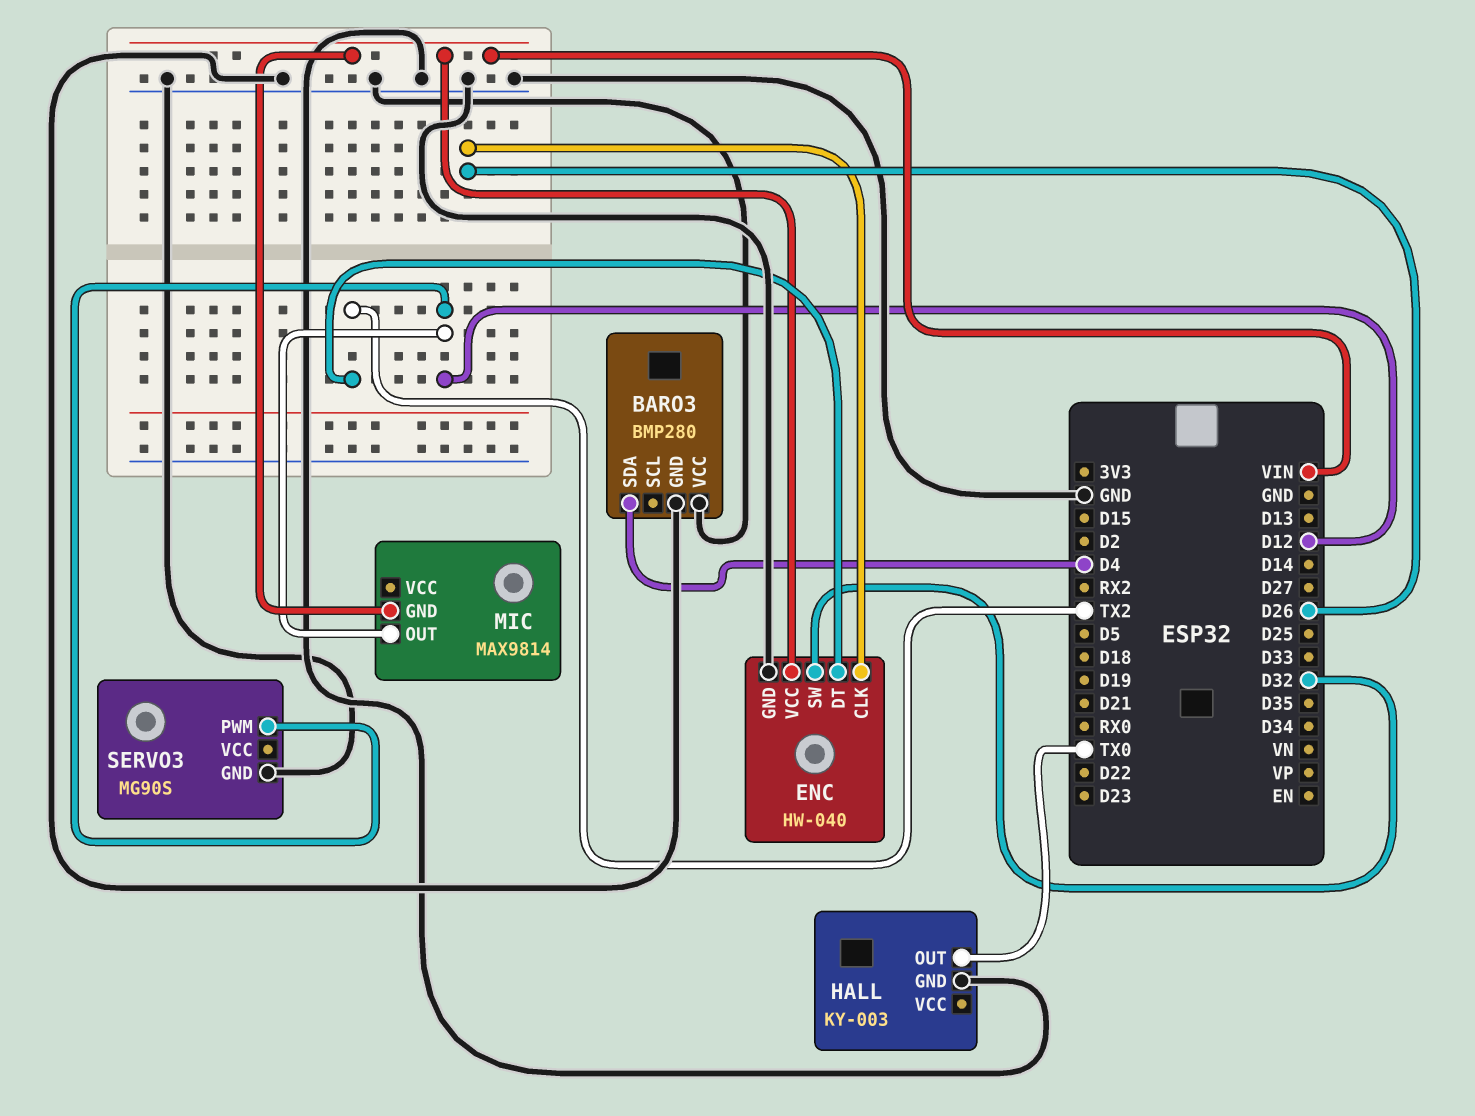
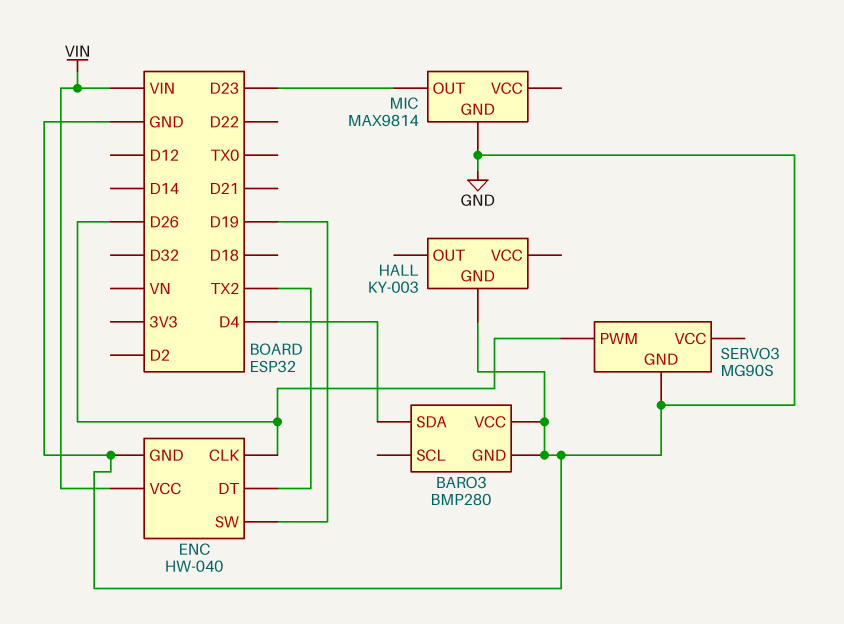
ENC pin SW: D32 -> D19
HALL pin OUT: TX0 -> none
MIC pin GND: VIN -> GND
MIC pin OUT: D12 -> D23
SERVO3 pin PWM: D12 -> D26

